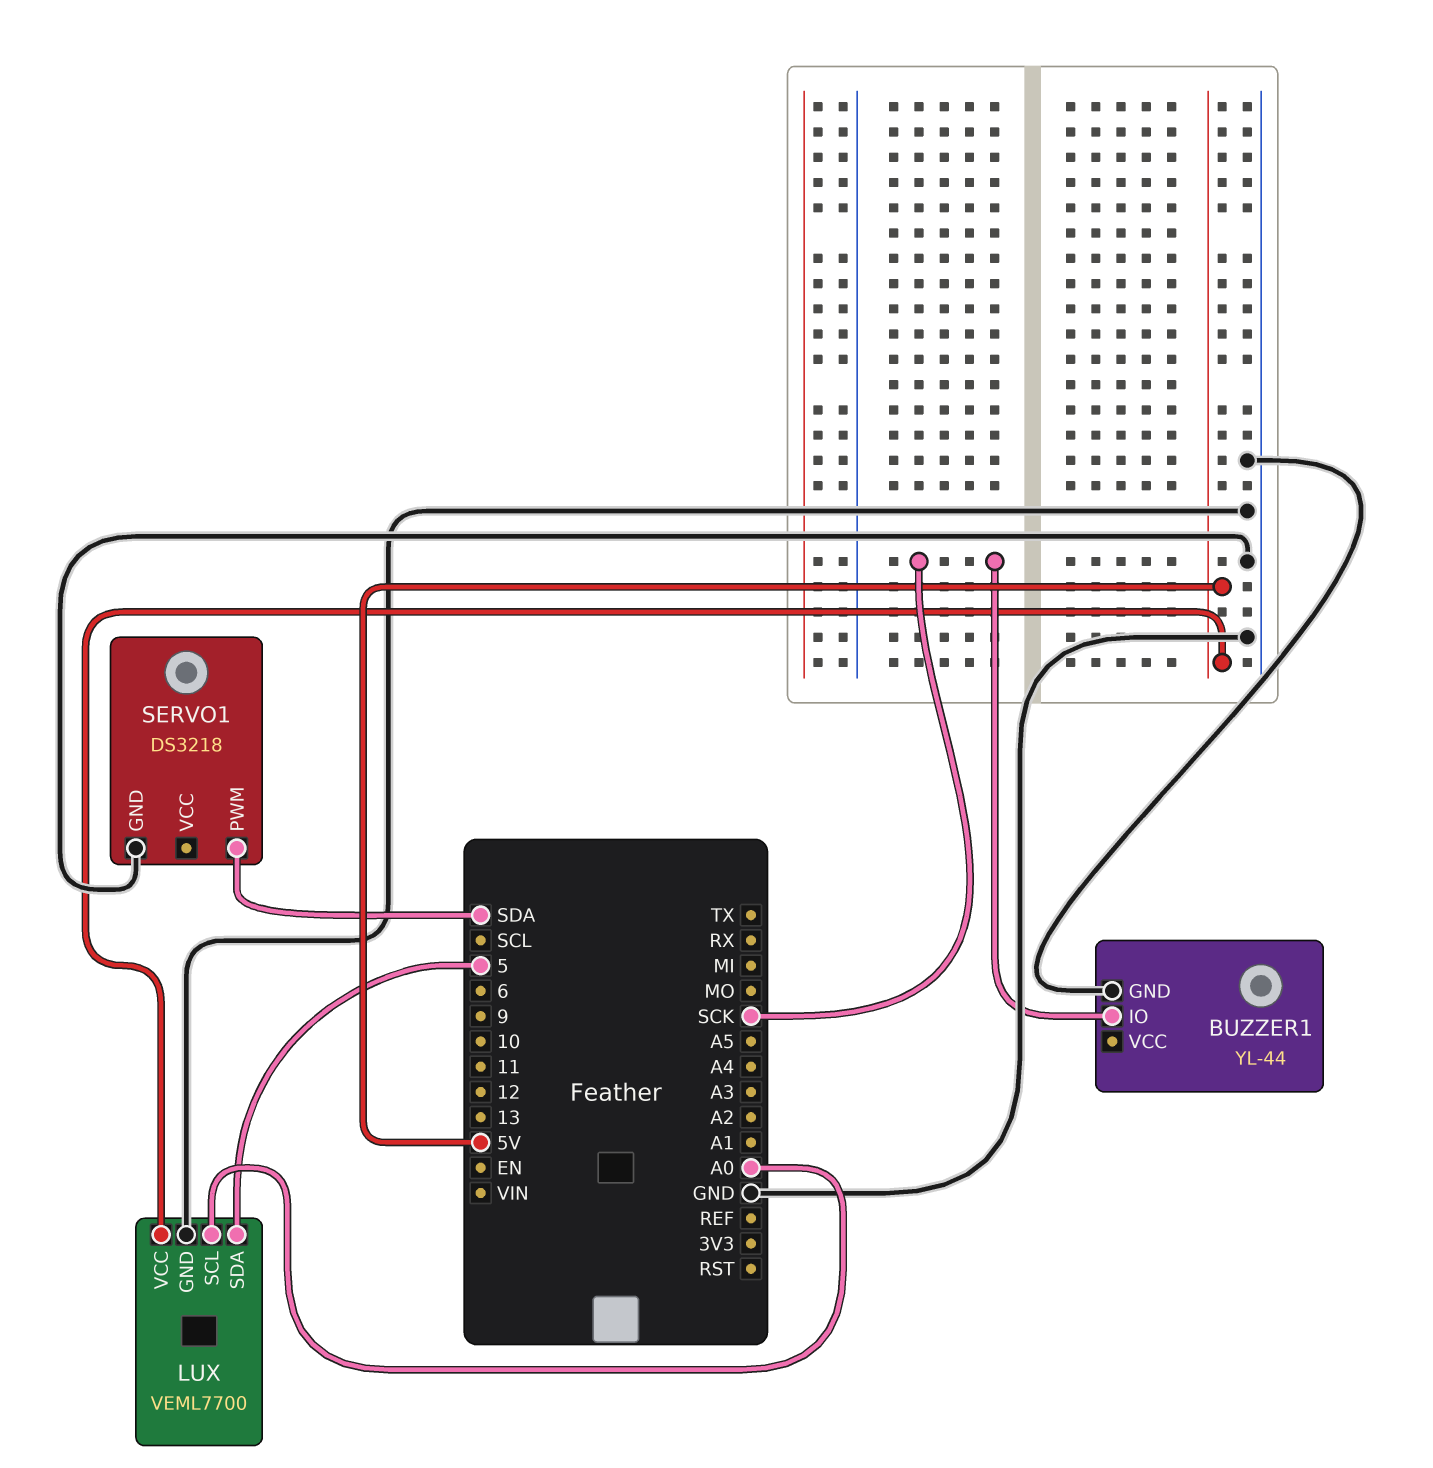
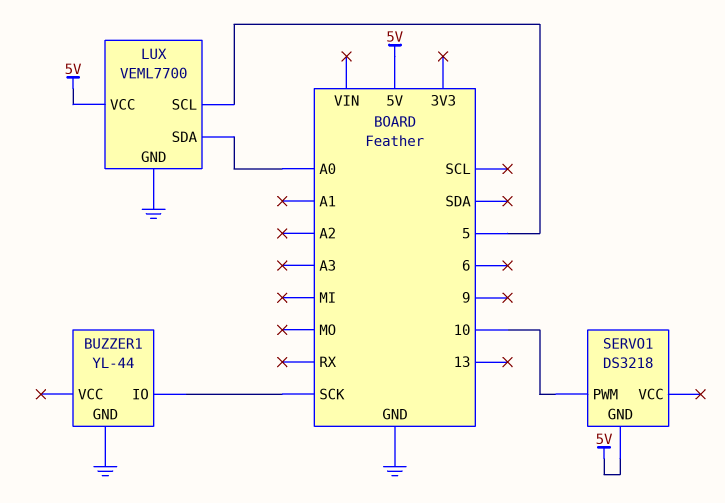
LUX pin SCL: A0 -> 5
LUX pin SDA: 5 -> A0
SERVO1 pin GND: GND -> 5V
SERVO1 pin PWM: SDA -> 10

